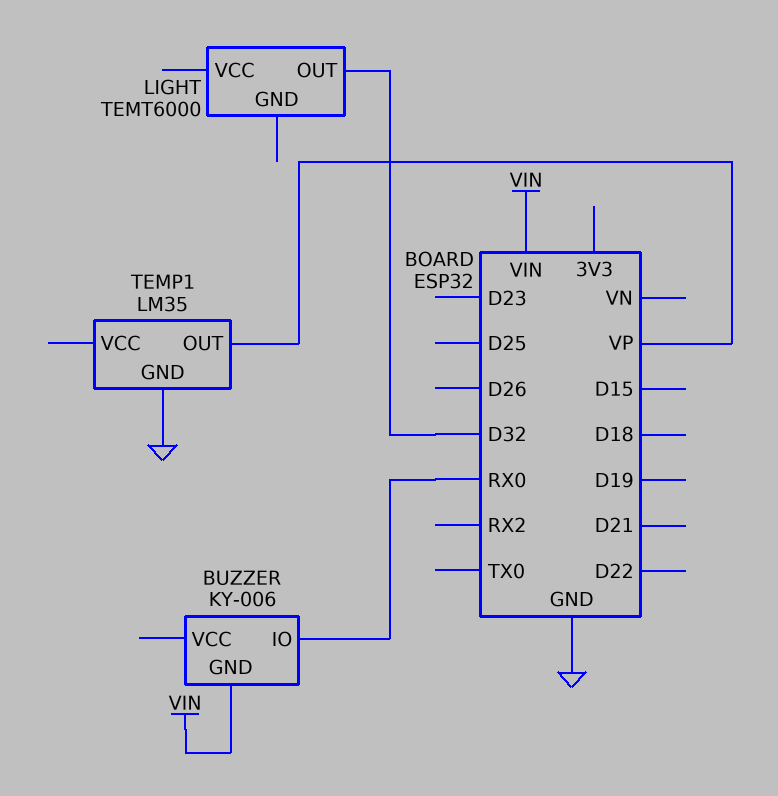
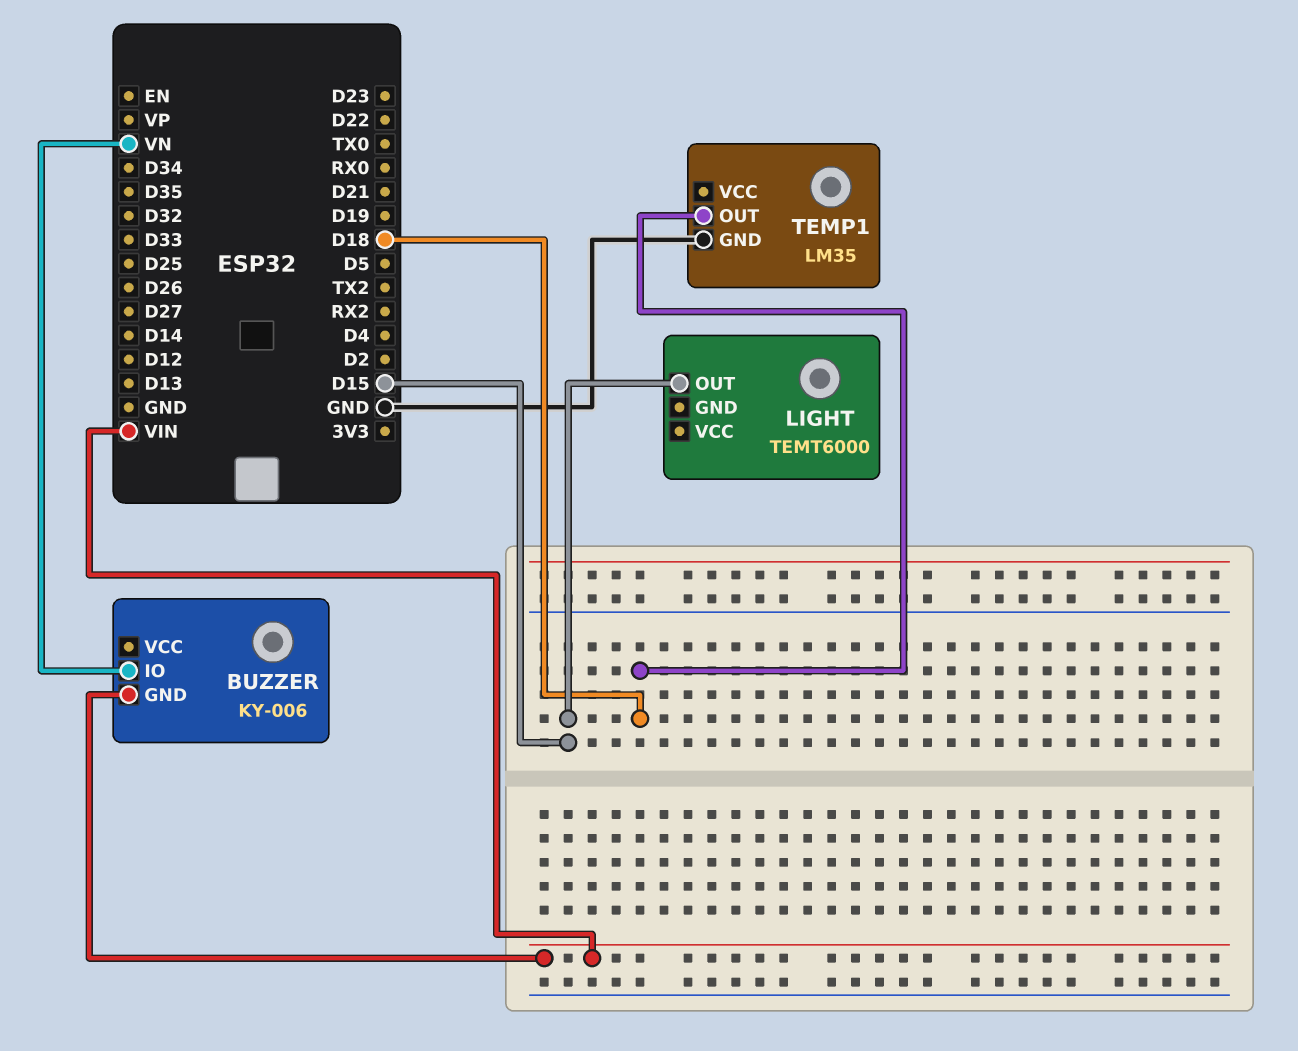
BUZZER pin IO: RX0 -> VN
LIGHT pin OUT: D32 -> D15
TEMP1 pin OUT: VP -> D18

